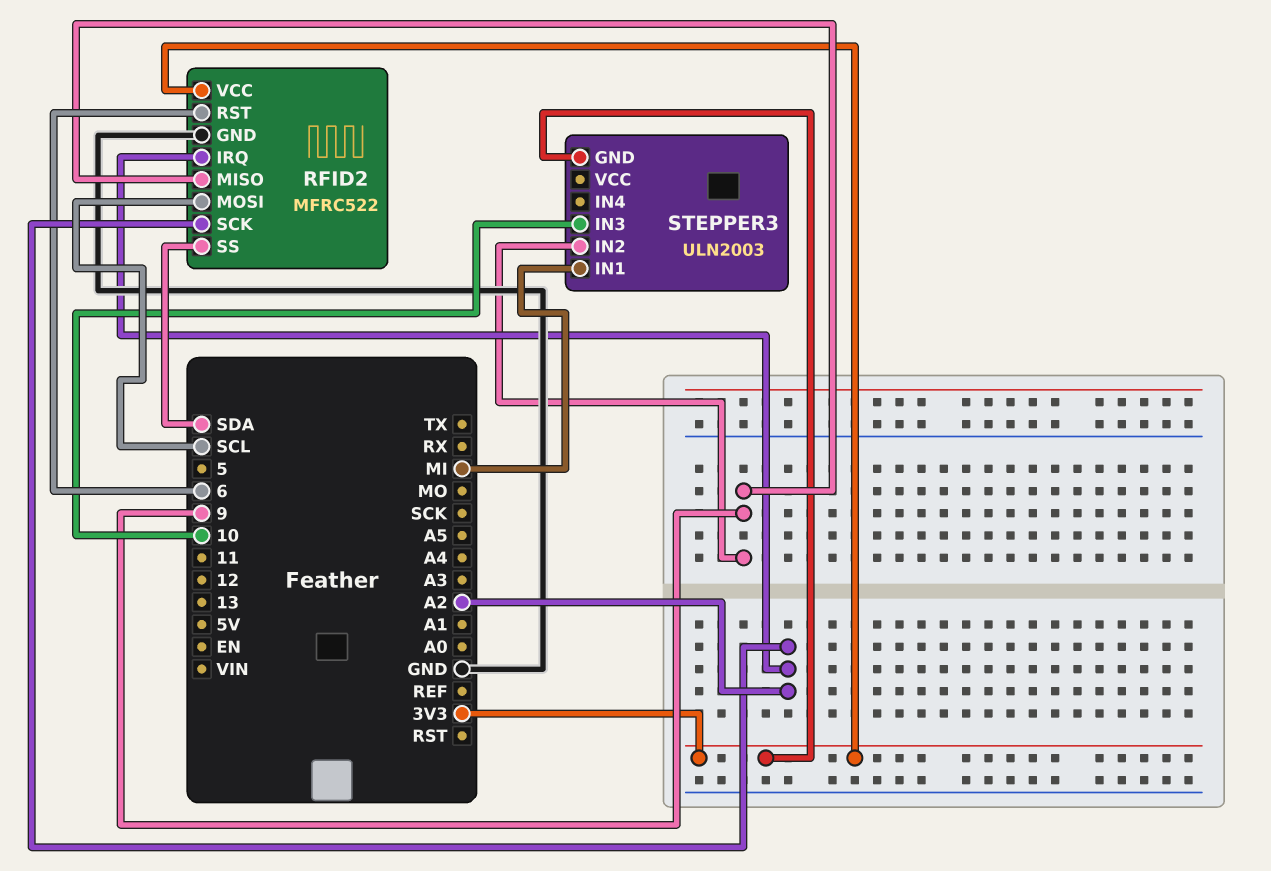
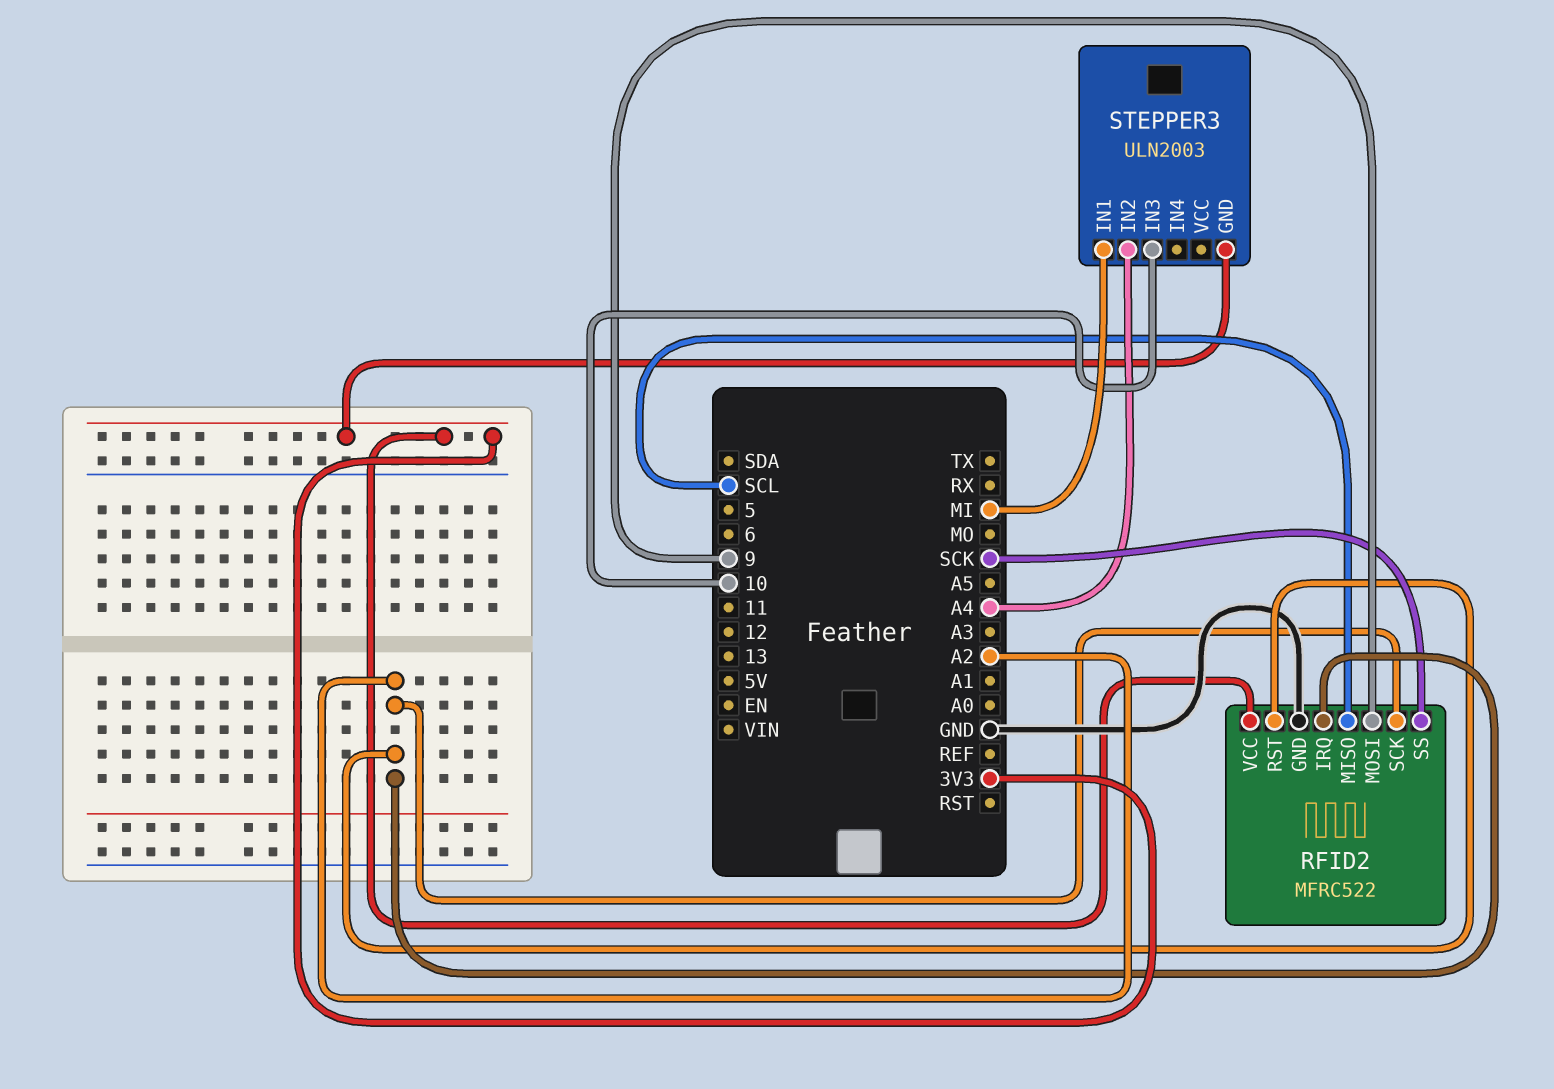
RFID2 pin MISO: 9 -> SCL
RFID2 pin MOSI: SCL -> 9
RFID2 pin RST: 6 -> A2
RFID2 pin SS: SDA -> SCK
STEPPER3 pin IN2: 9 -> A4

